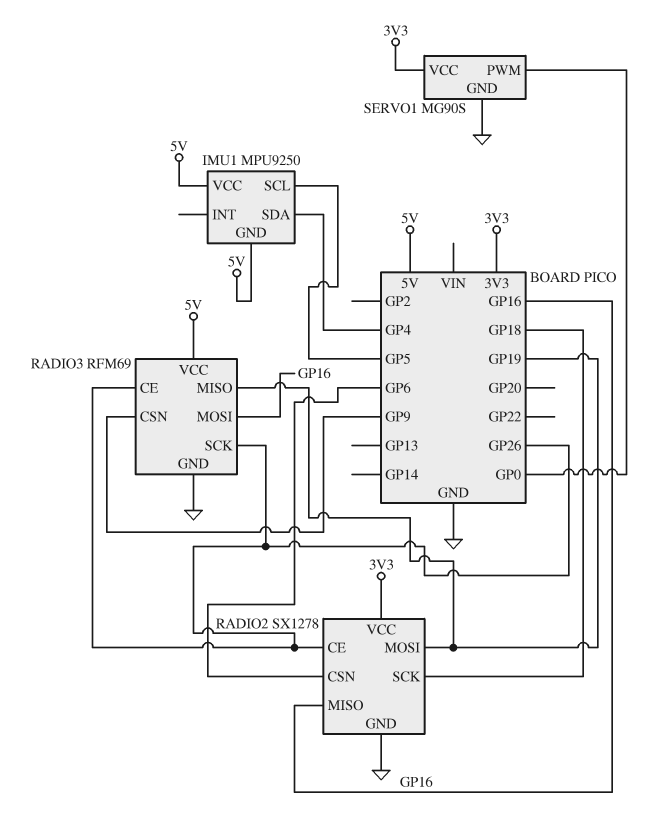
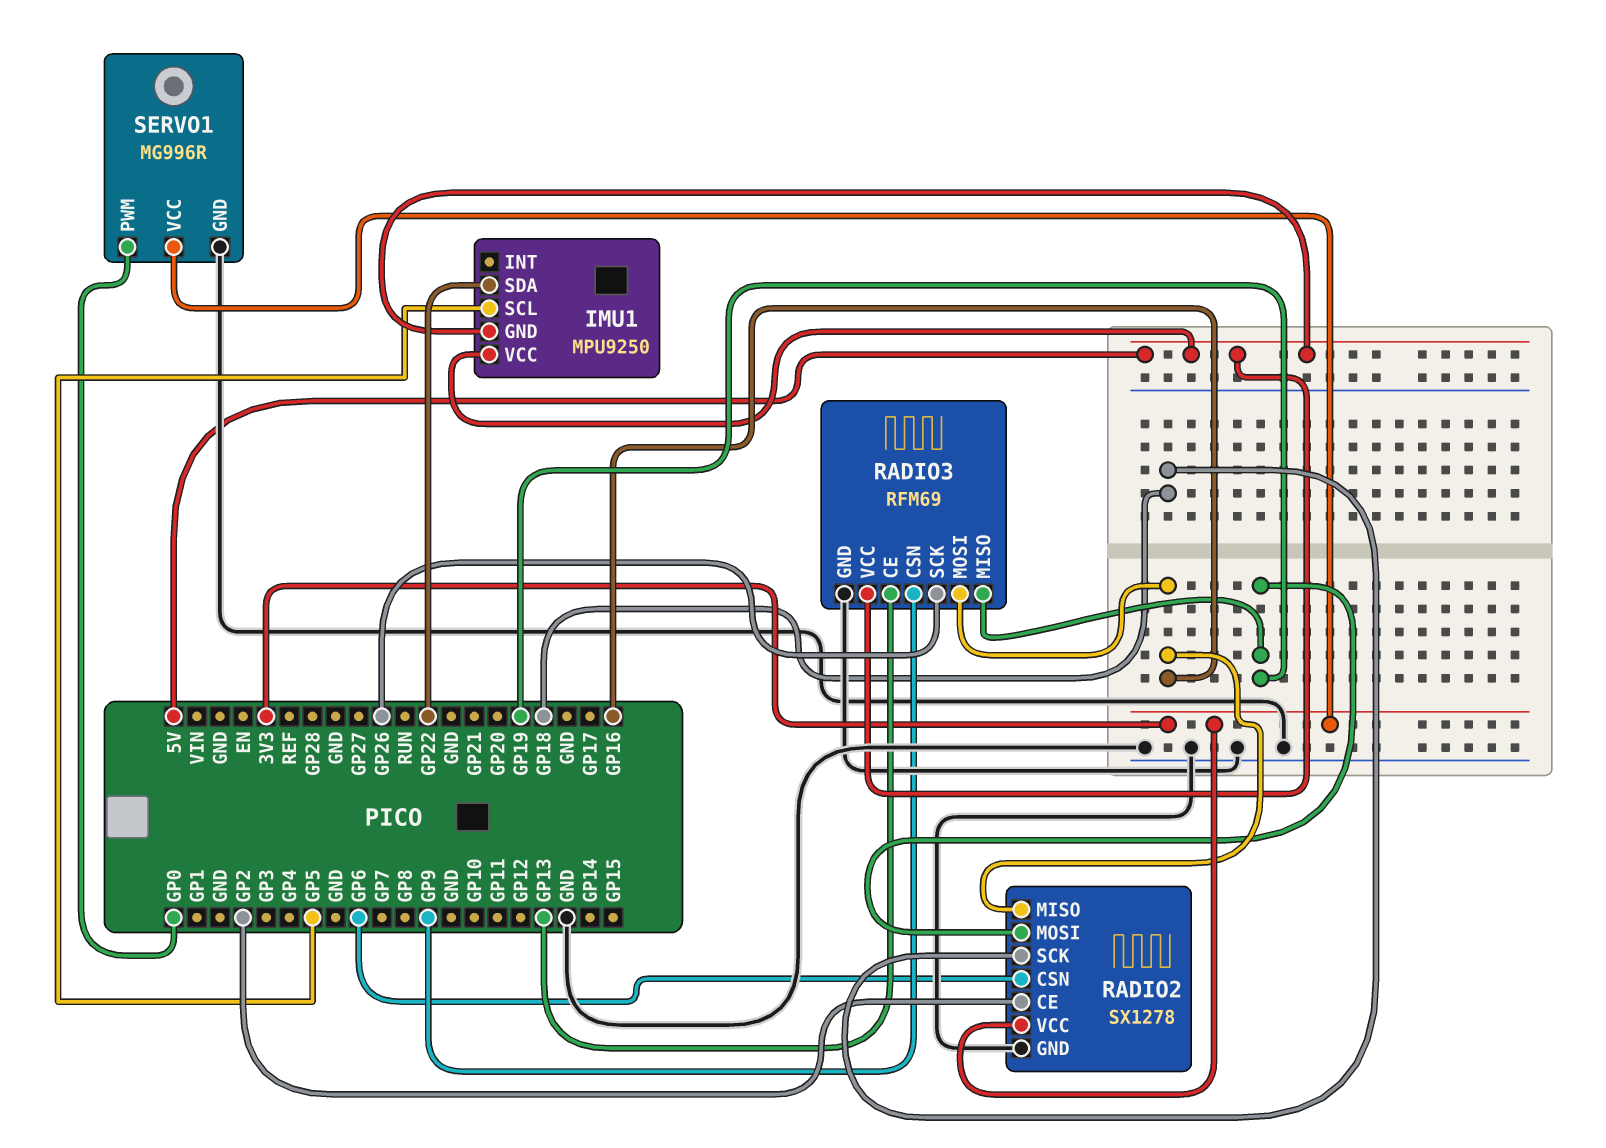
IMU1 pin SDA: GP4 -> GP22
RADIO2 pin CE: GP26 -> GP2
RADIO3 pin CE: GP26 -> GP13
SERVO1: MG90S -> MG996R

